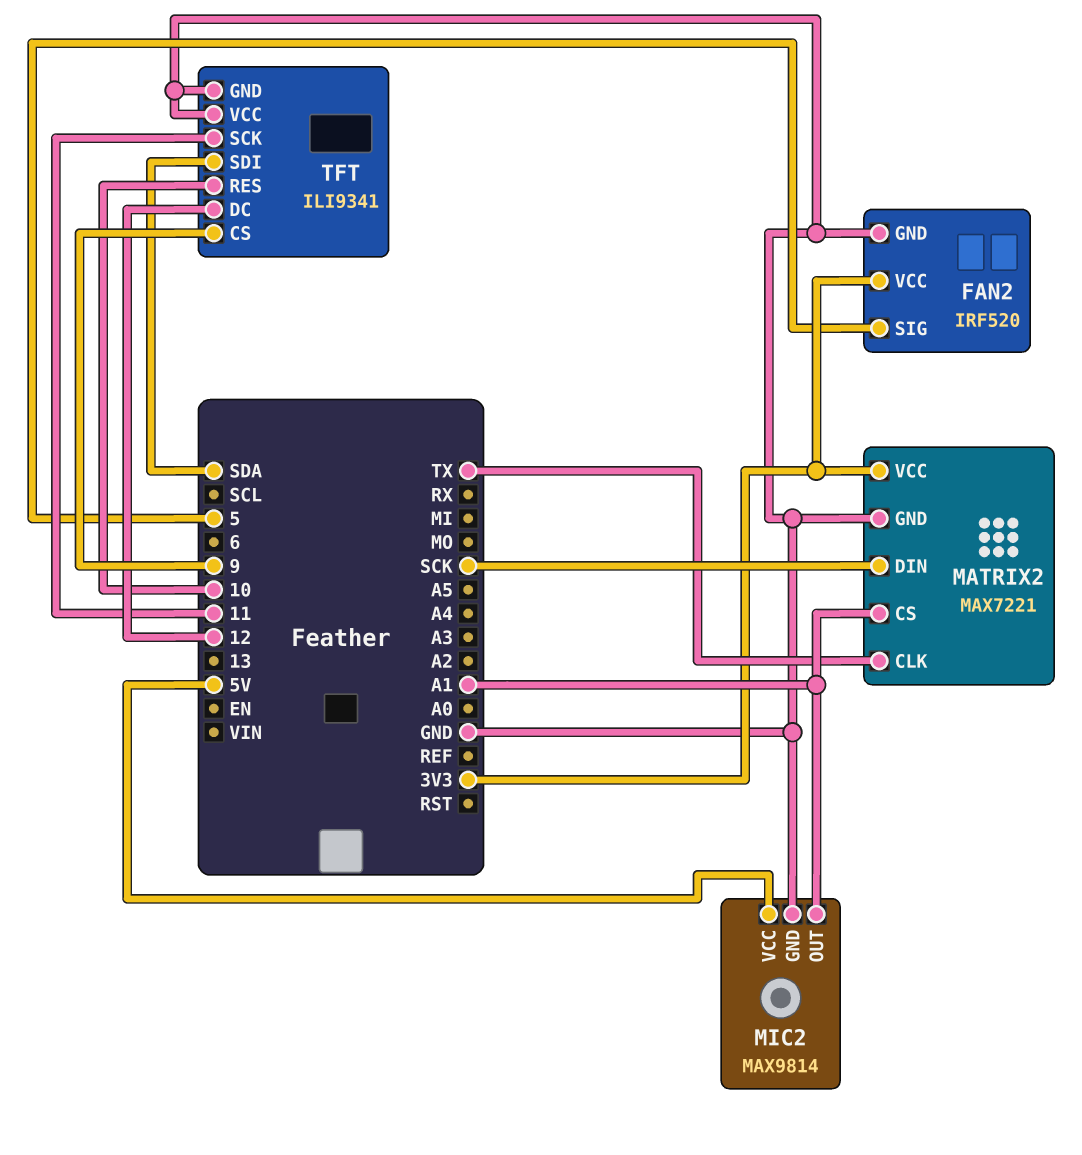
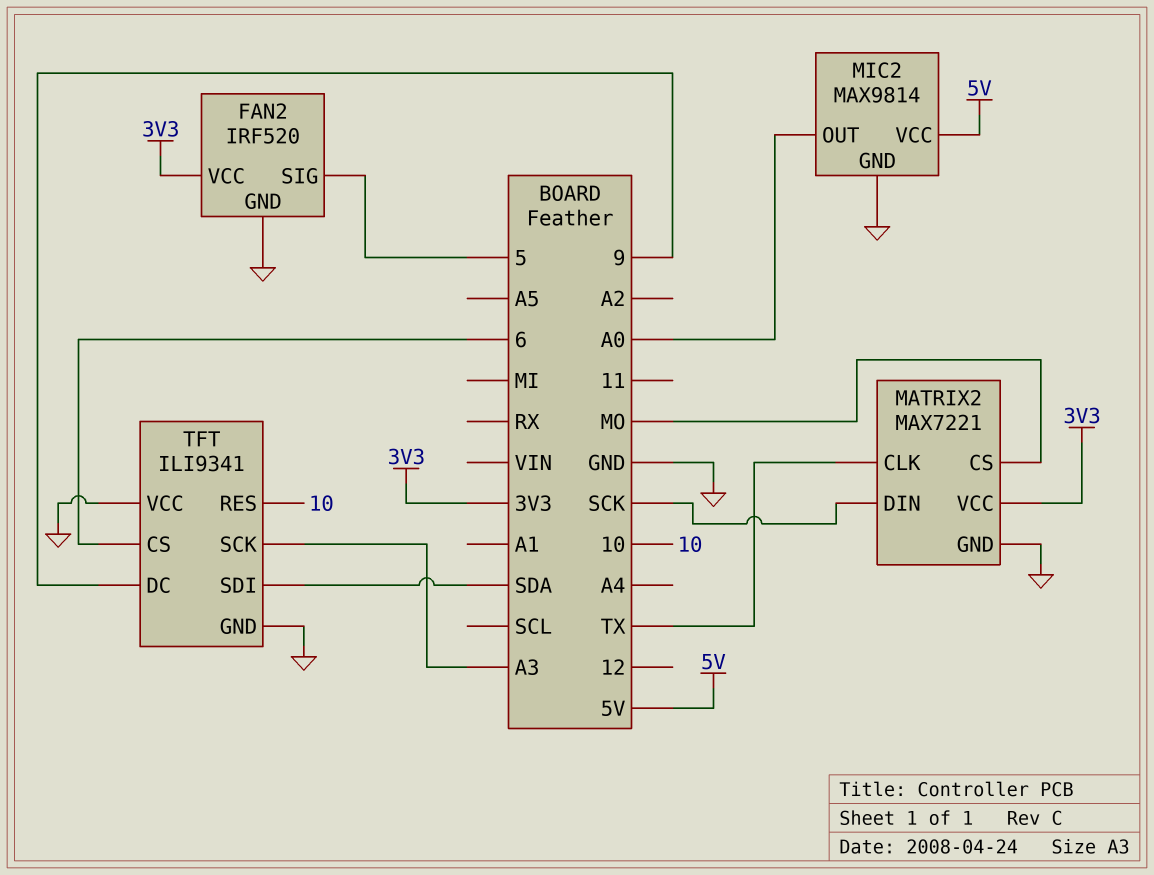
MATRIX2 pin CS: A1 -> MO
MIC2 pin OUT: A1 -> A0
TFT pin CS: 9 -> 6
TFT pin DC: 12 -> 9
TFT pin SCK: 11 -> A3

